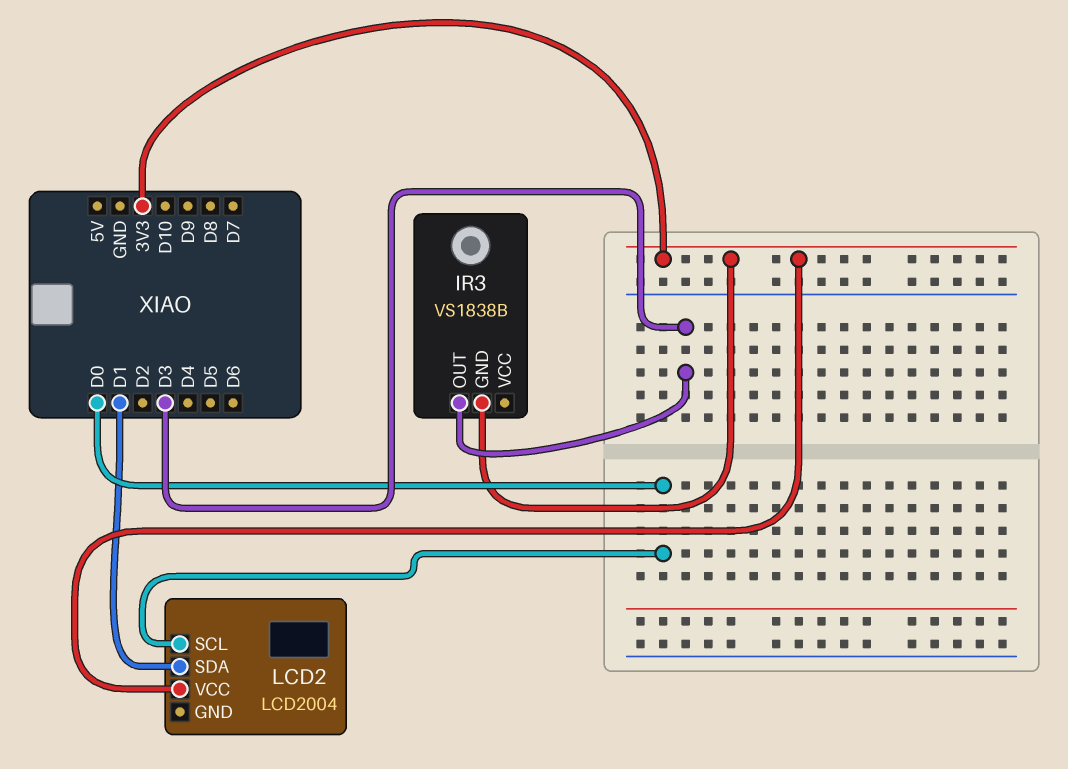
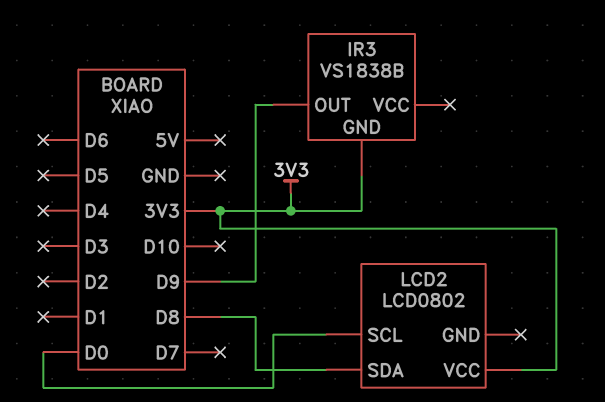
IR3 pin OUT: D3 -> D9
LCD2: LCD2004 -> LCD0802
LCD2 pin SDA: D1 -> D8

